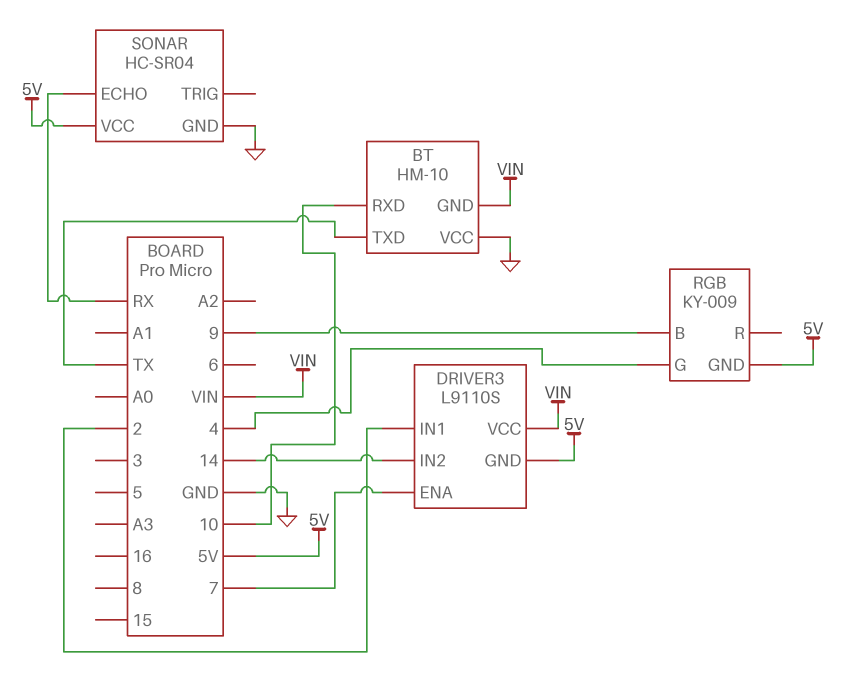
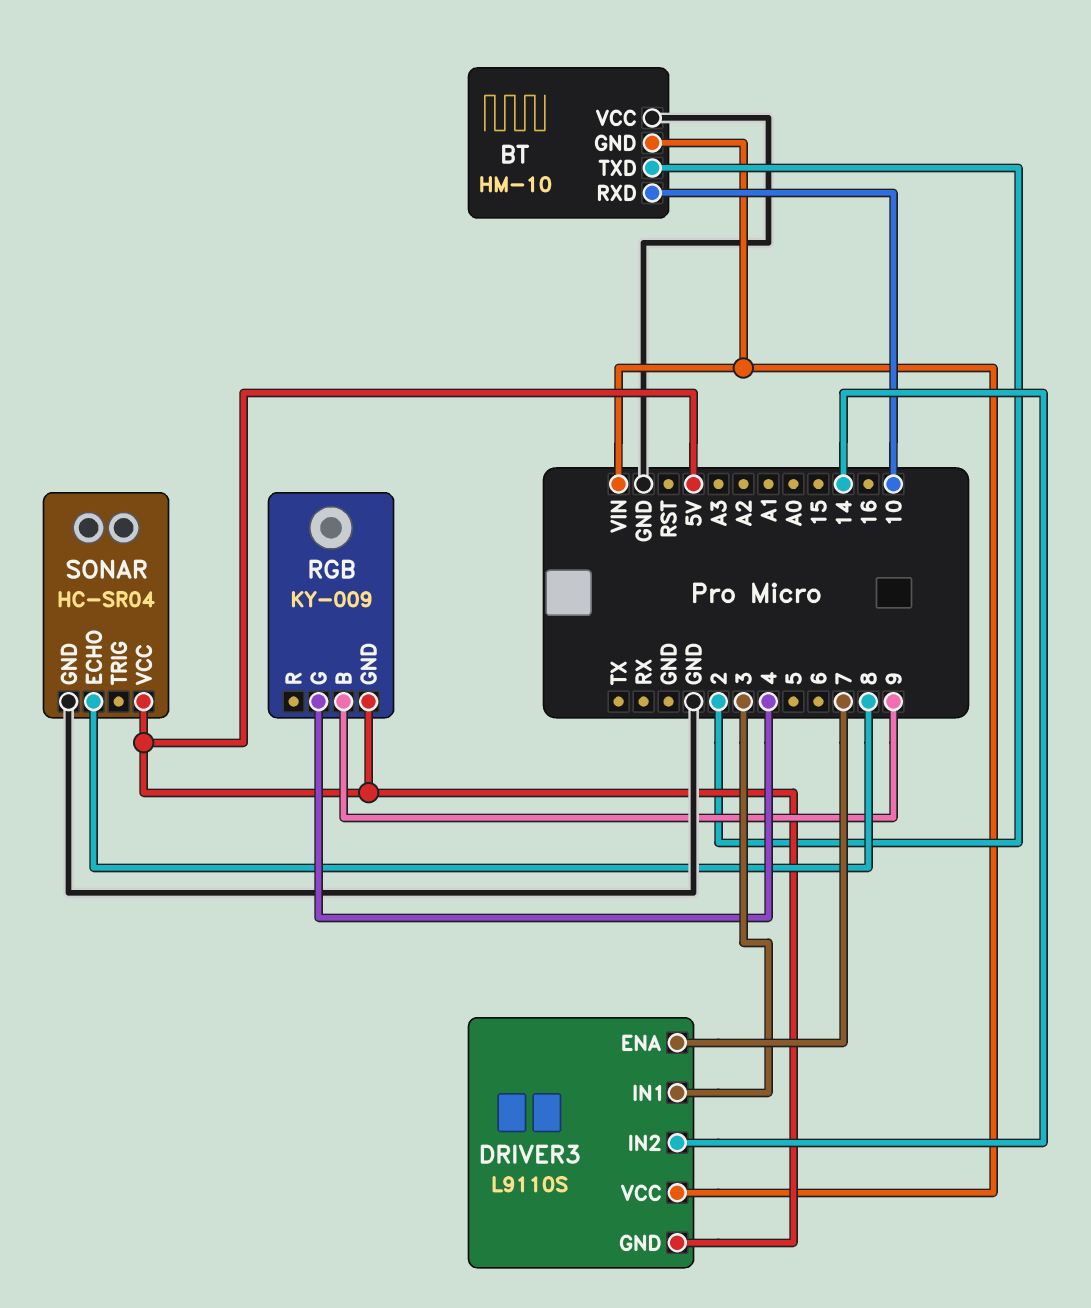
BT pin TXD: TX -> 2
DRIVER3 pin IN1: 2 -> 3
SONAR pin ECHO: RX -> 8

